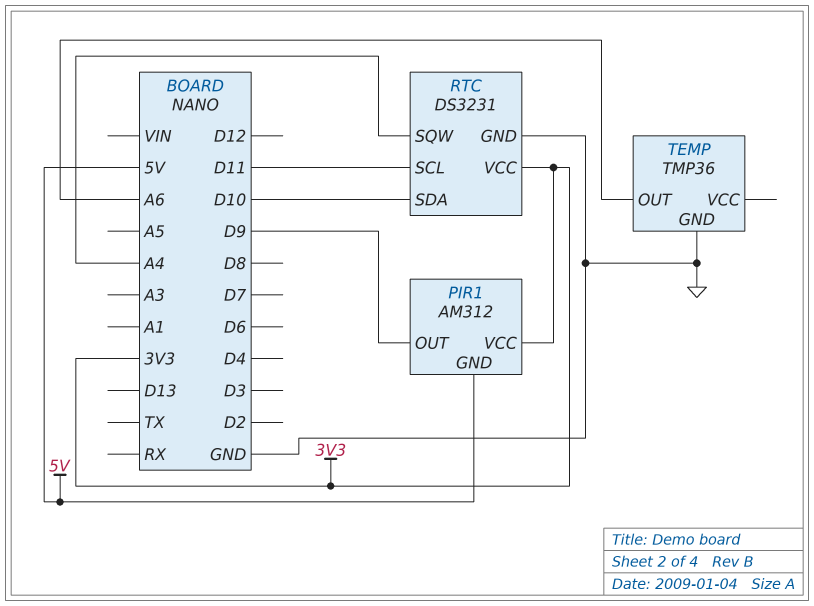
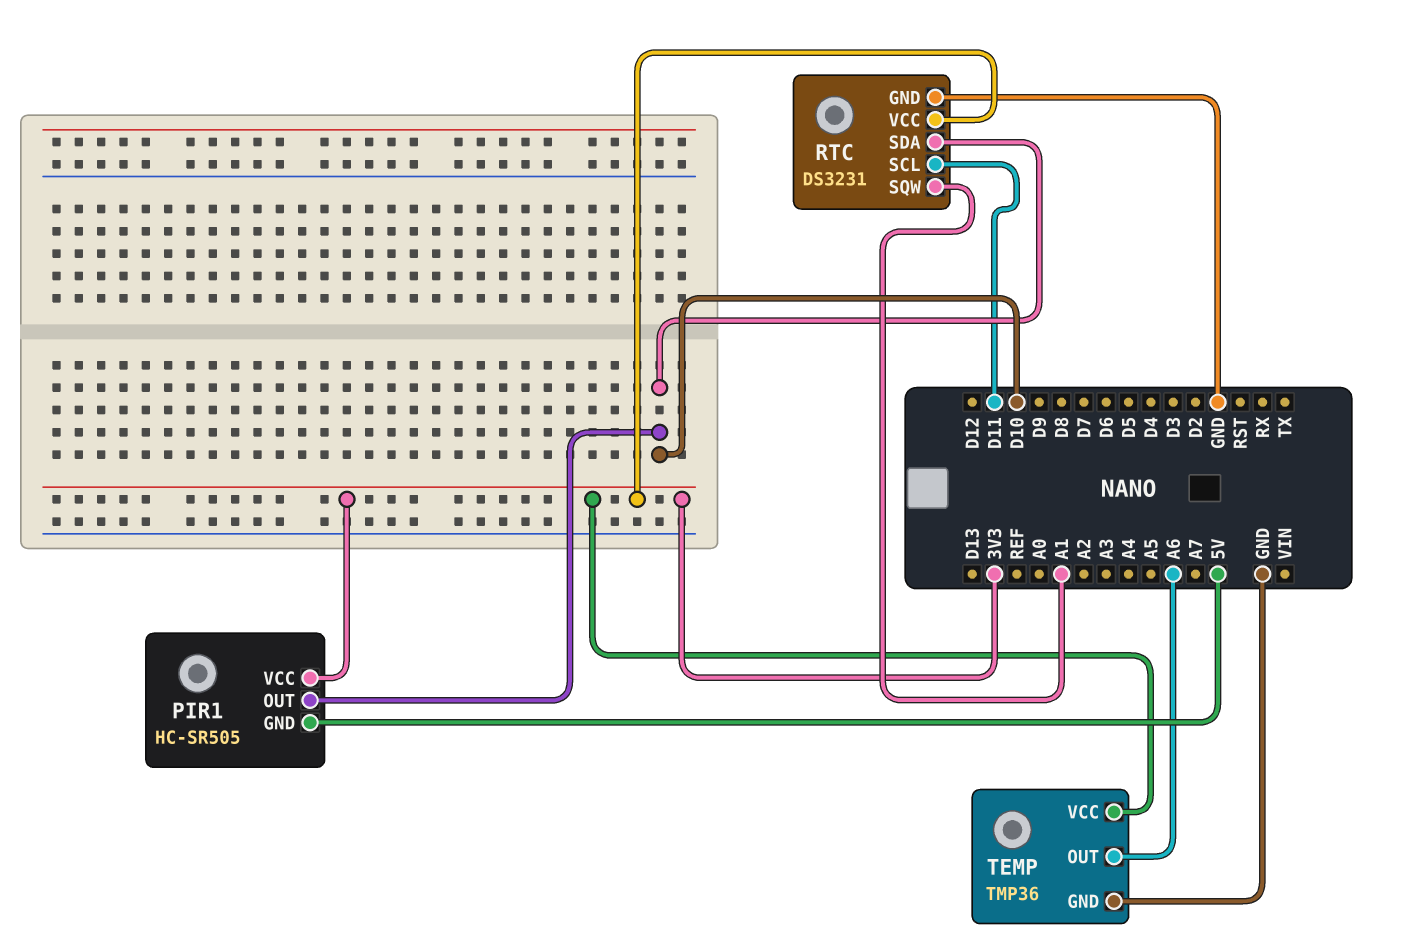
PIR1: AM312 -> HC-SR505
PIR1 pin OUT: D9 -> D10
RTC pin SQW: A4 -> A1
TEMP pin VCC: none -> 3V3

